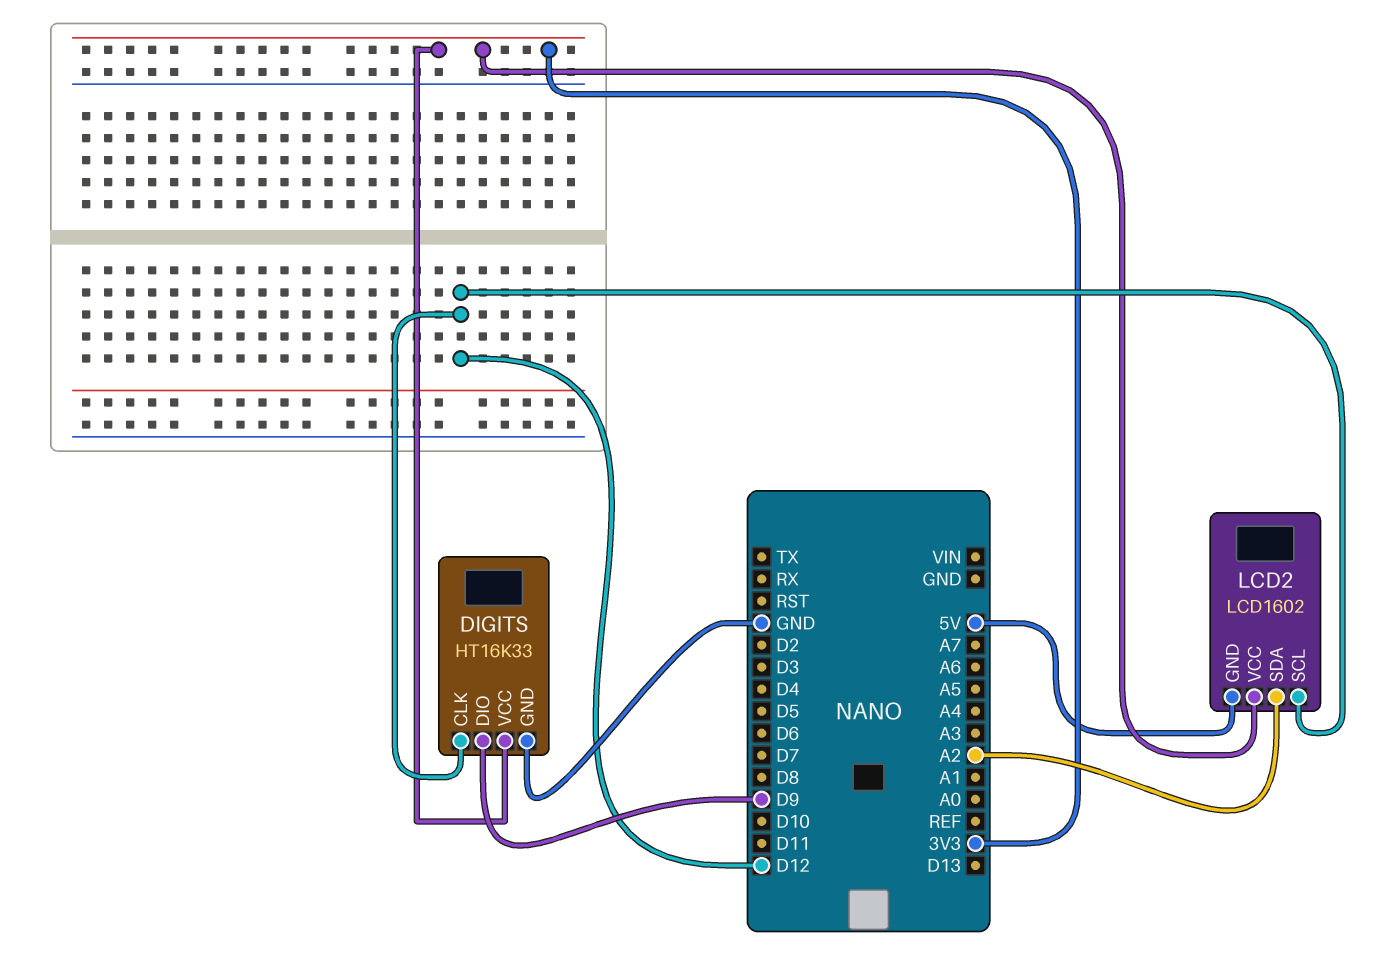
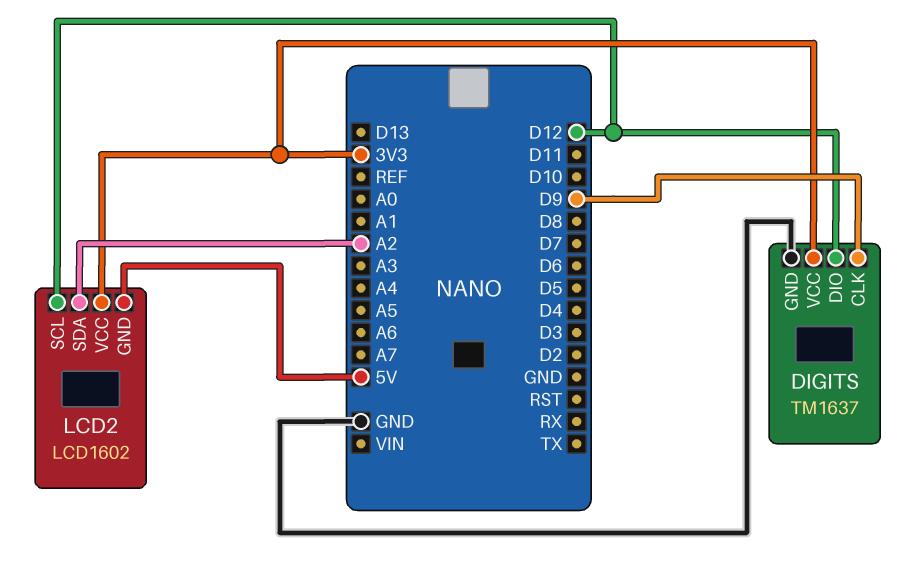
DIGITS: HT16K33 -> TM1637
DIGITS pin CLK: D12 -> D9
DIGITS pin DIO: D9 -> D12

